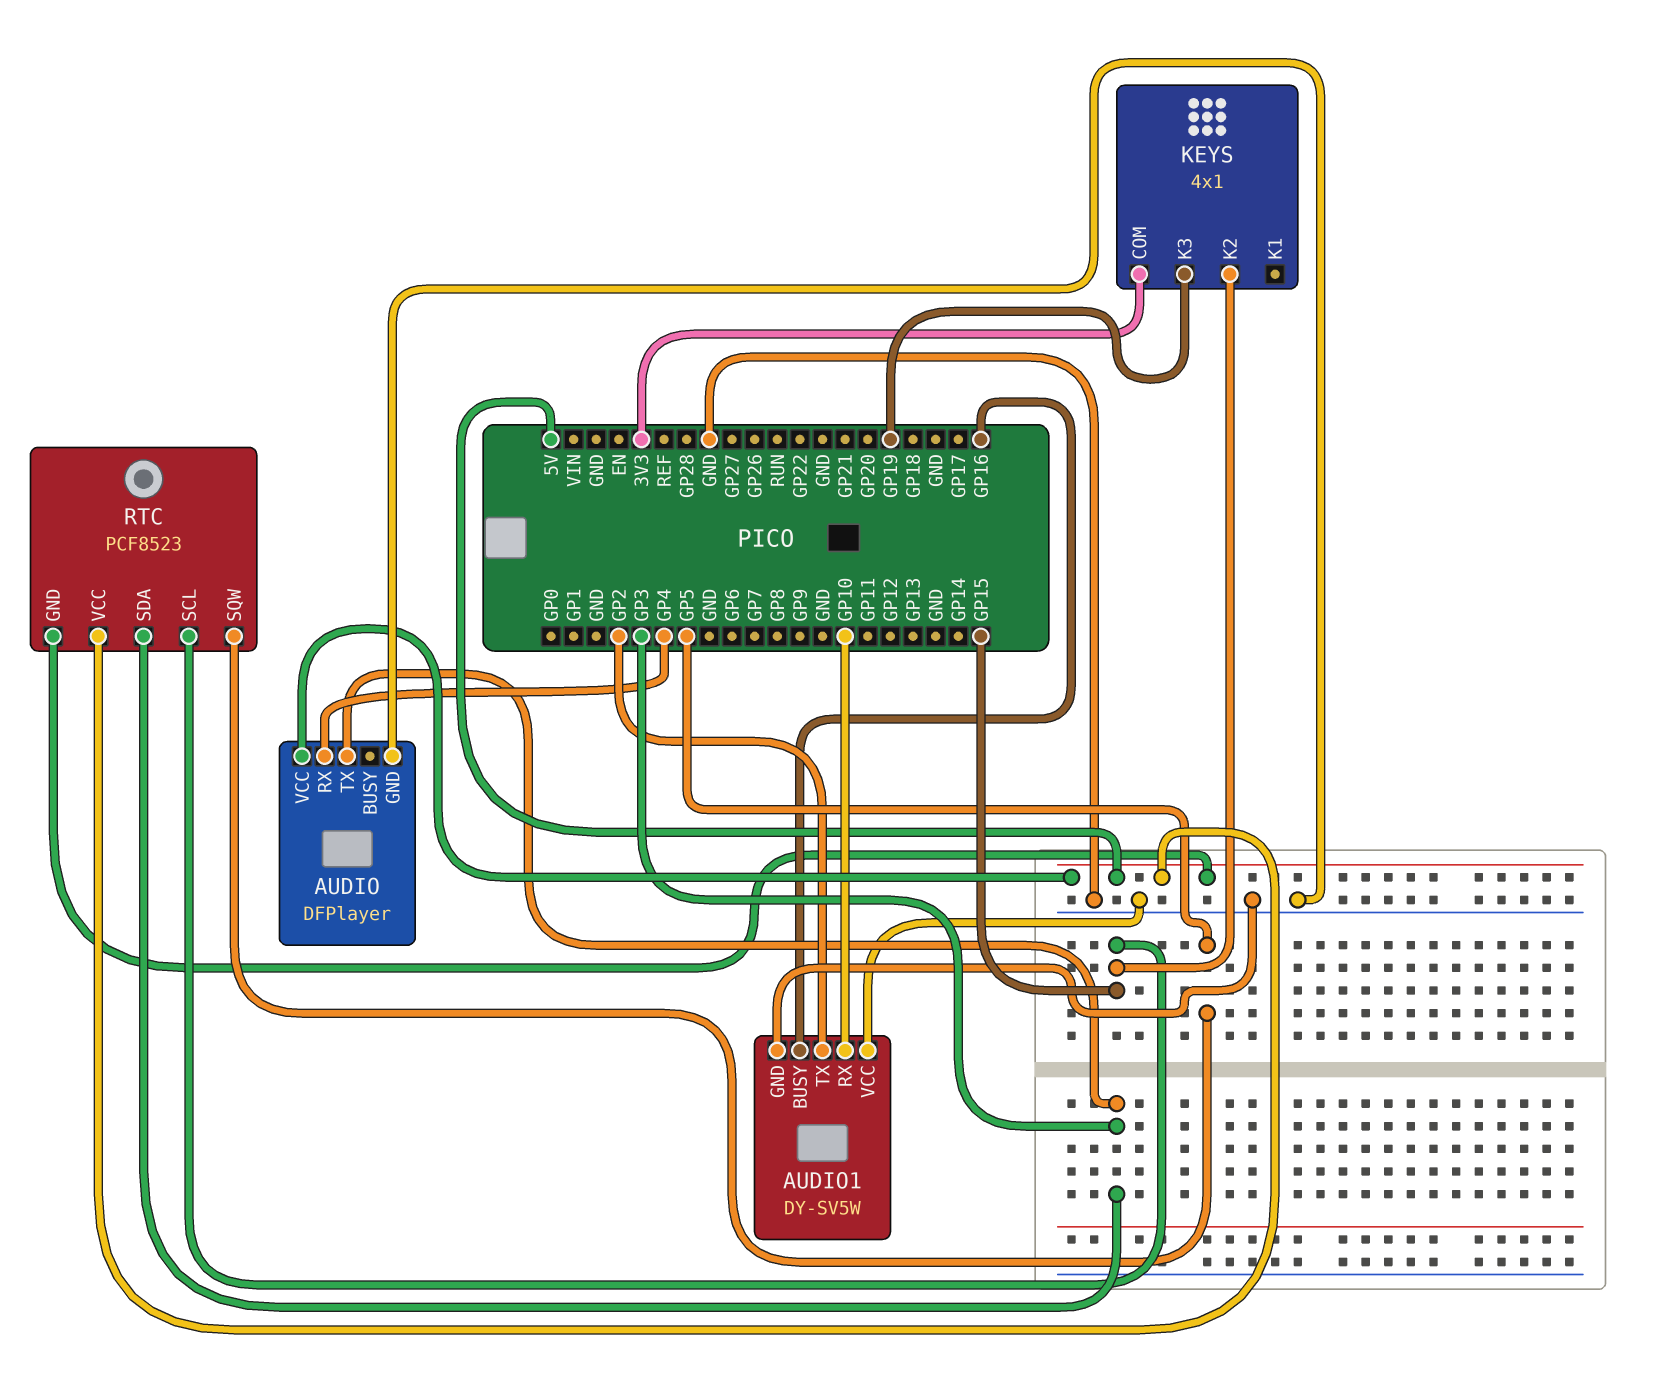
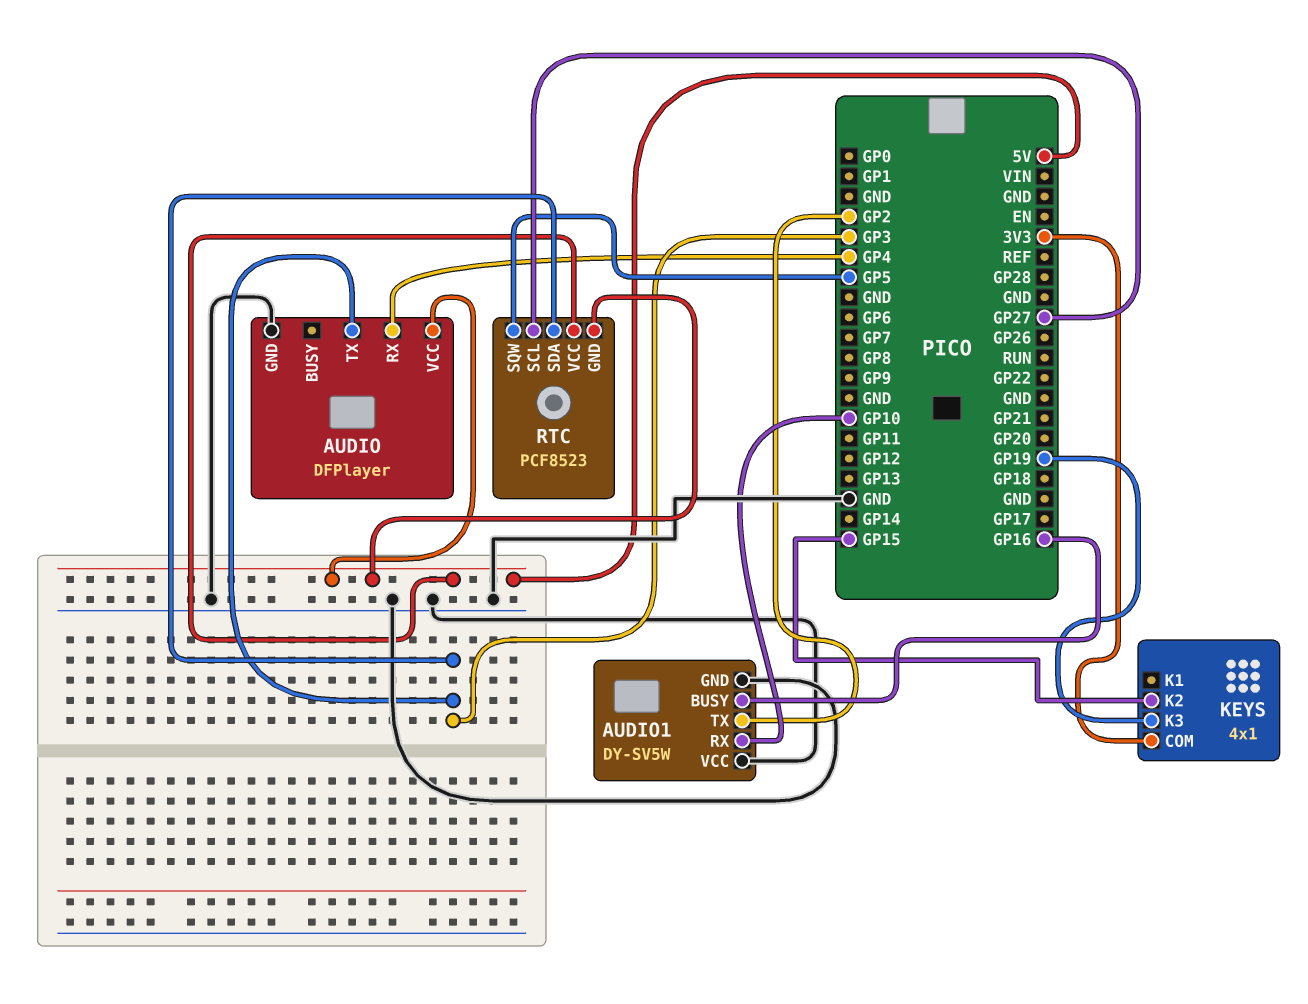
RTC pin SCL: GP15 -> GP27

